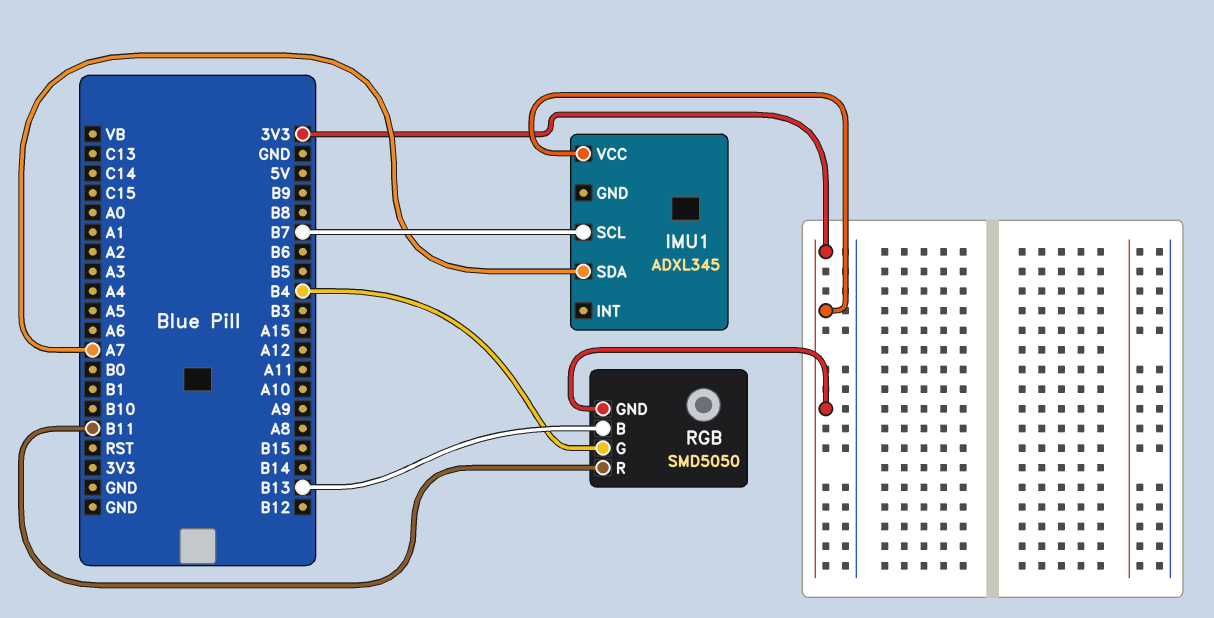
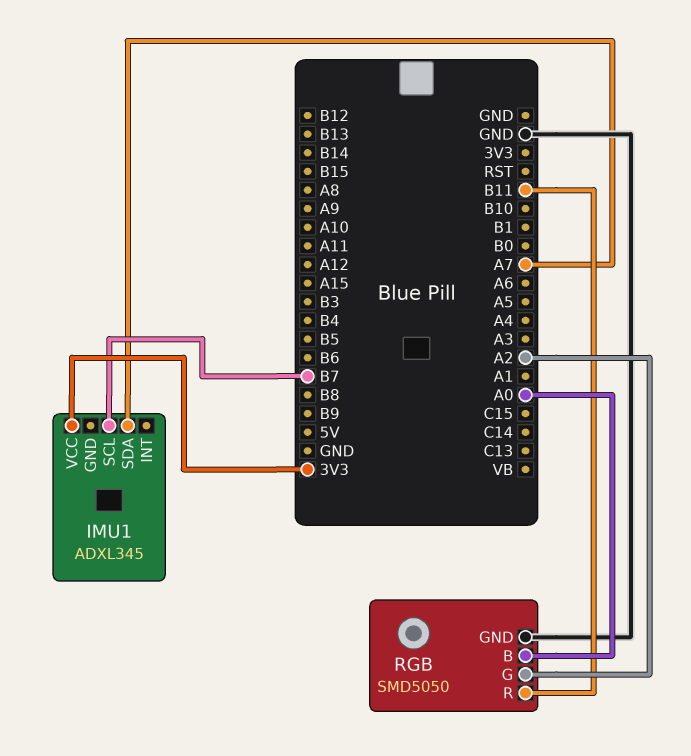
RGB pin B: B13 -> A0
RGB pin G: B4 -> A2
RGB pin GND: 3V3 -> GND

